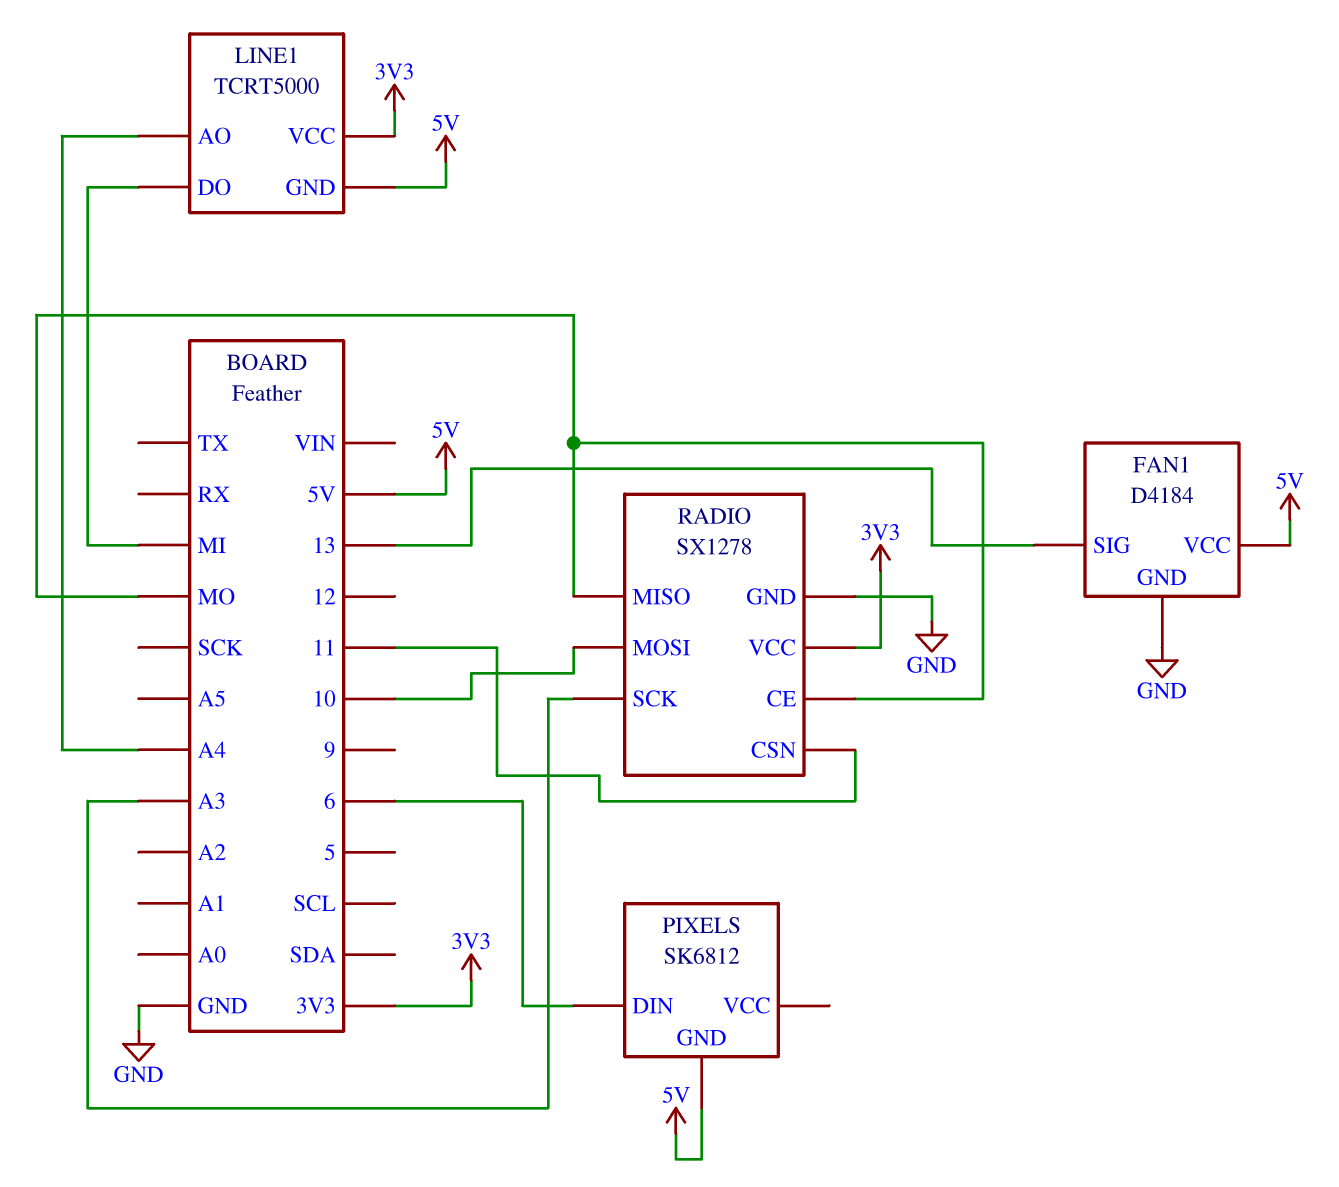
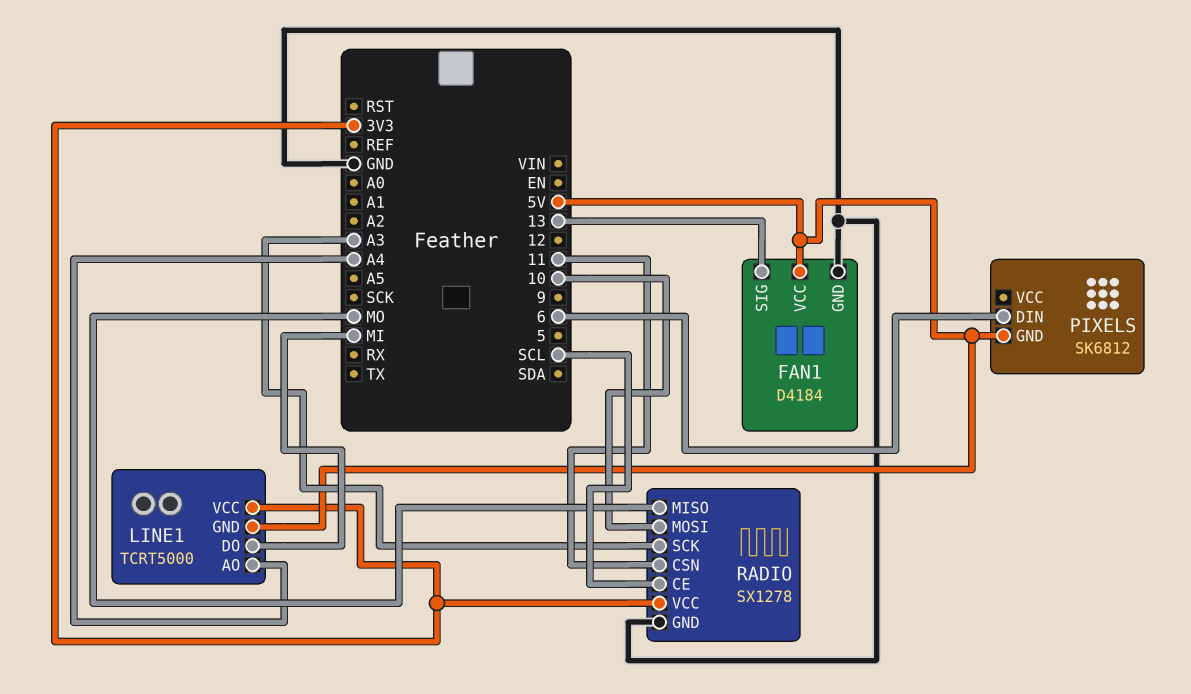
RADIO pin CE: MO -> SCL

